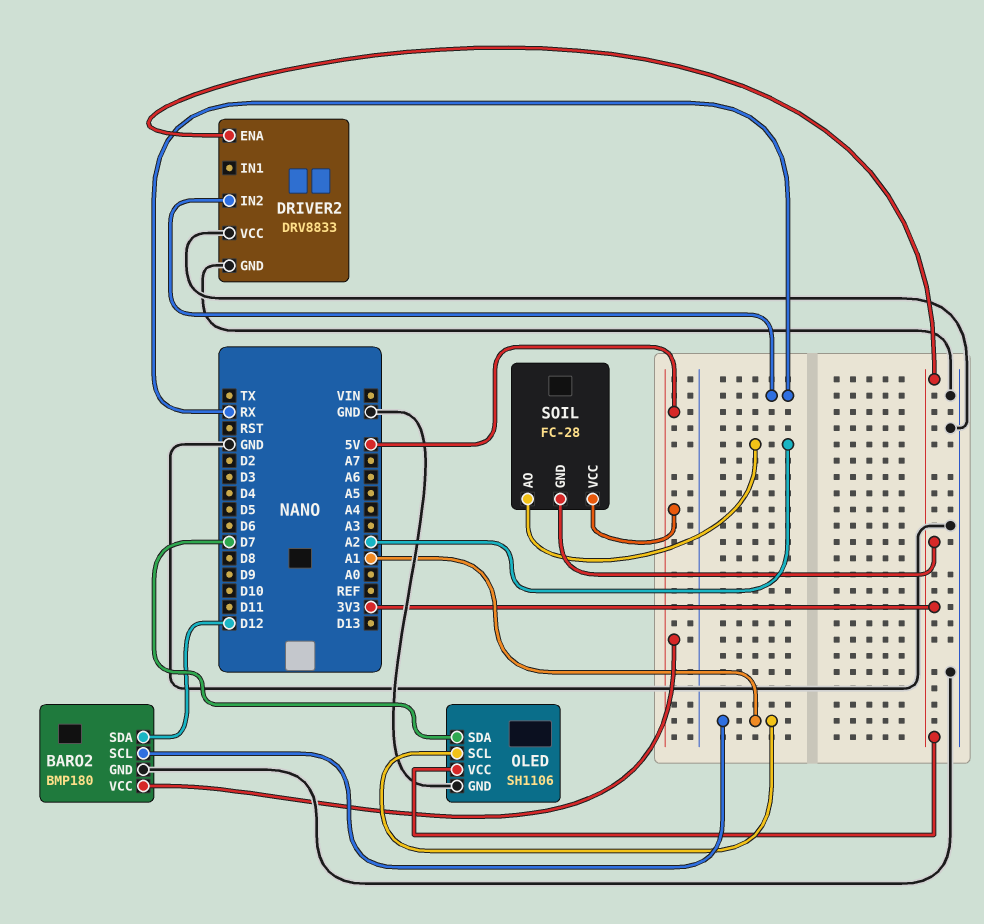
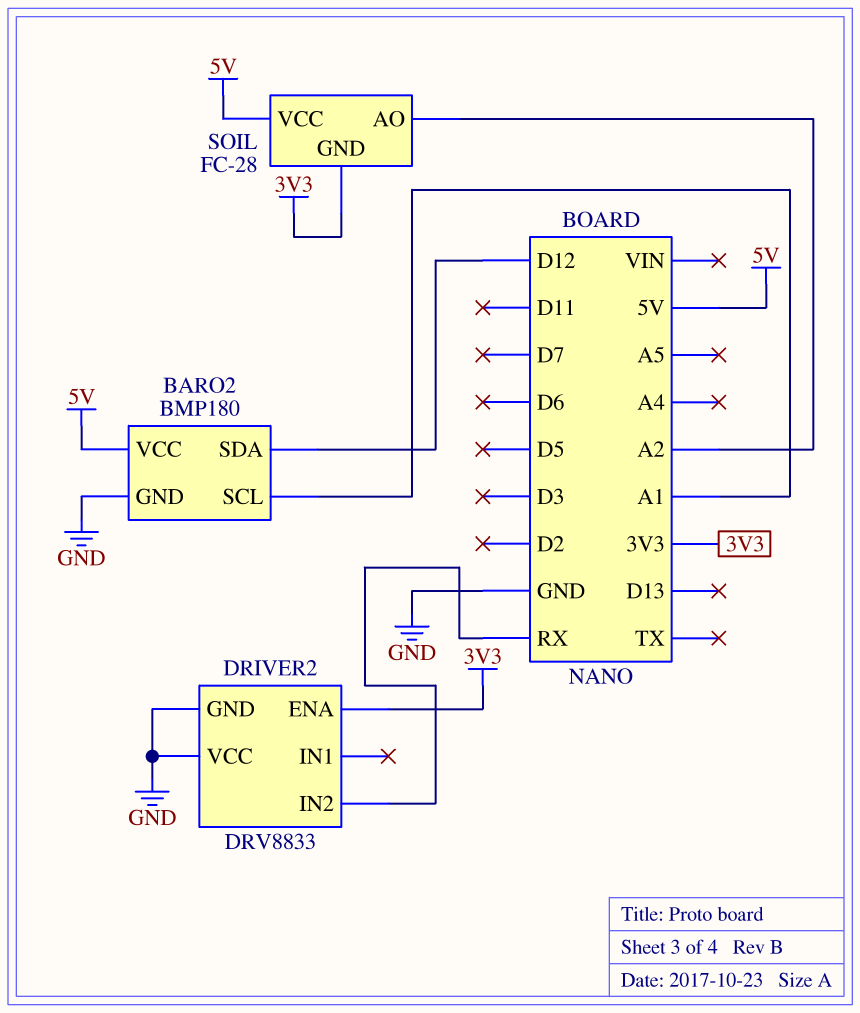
OLED: SH1106 -> none
OLED pin GND: GND -> none
OLED pin SCL: A1 -> none
OLED pin SDA: D7 -> none
OLED pin VCC: 3V3 -> none

